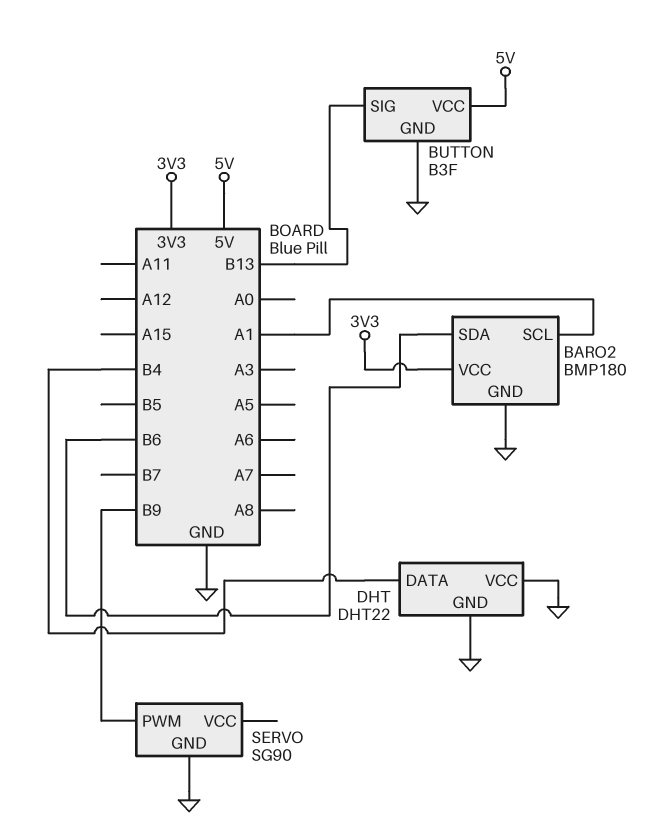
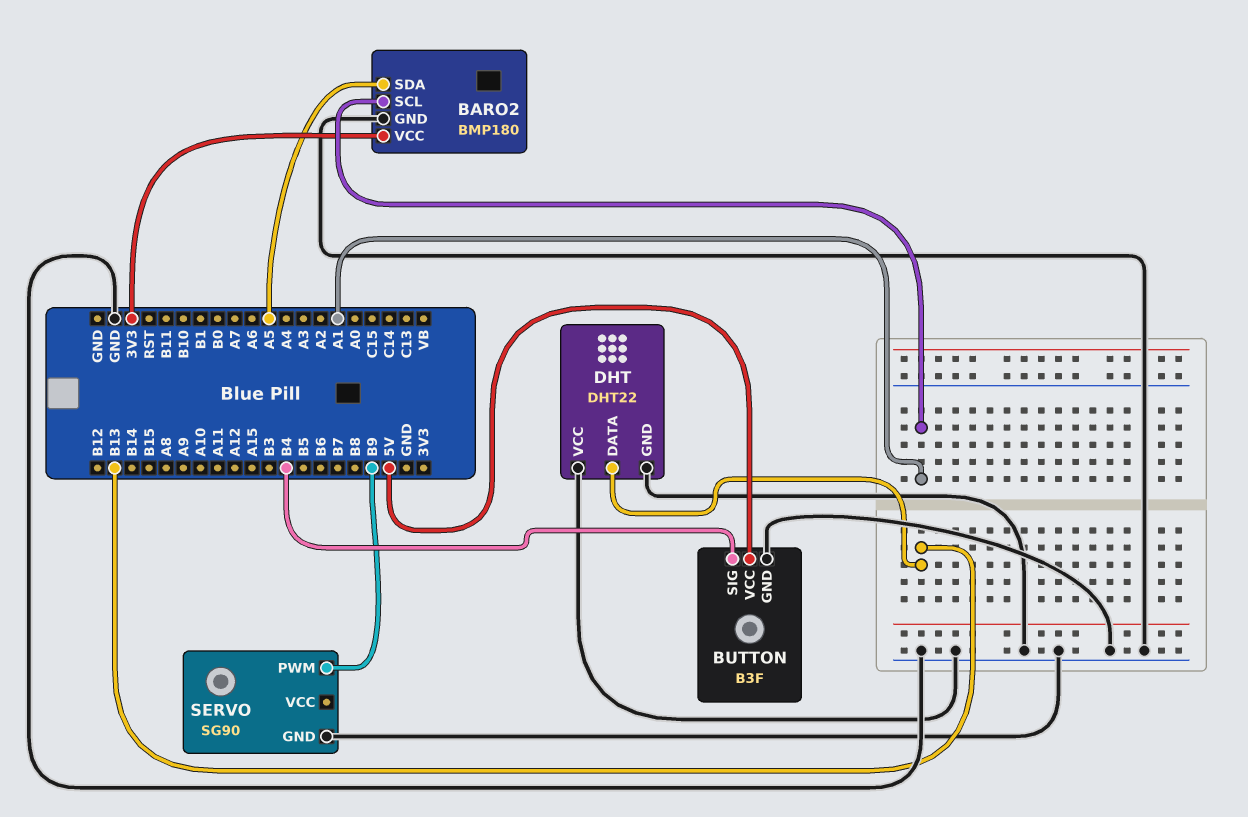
BARO2 pin SDA: B6 -> A5
BUTTON pin SIG: B13 -> B4
DHT pin DATA: B4 -> B13

